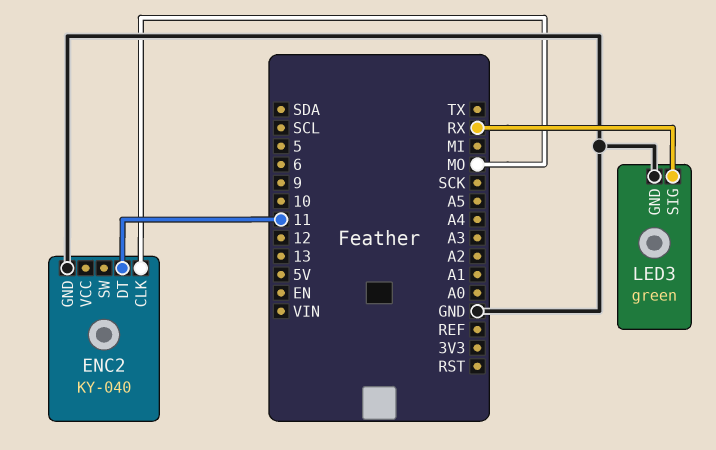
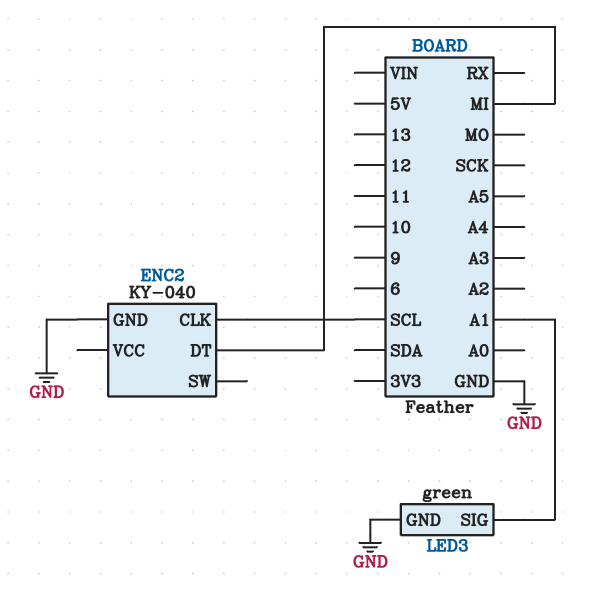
ENC2 pin CLK: MO -> SCL
ENC2 pin DT: 11 -> MI
LED3 pin SIG: RX -> A1

